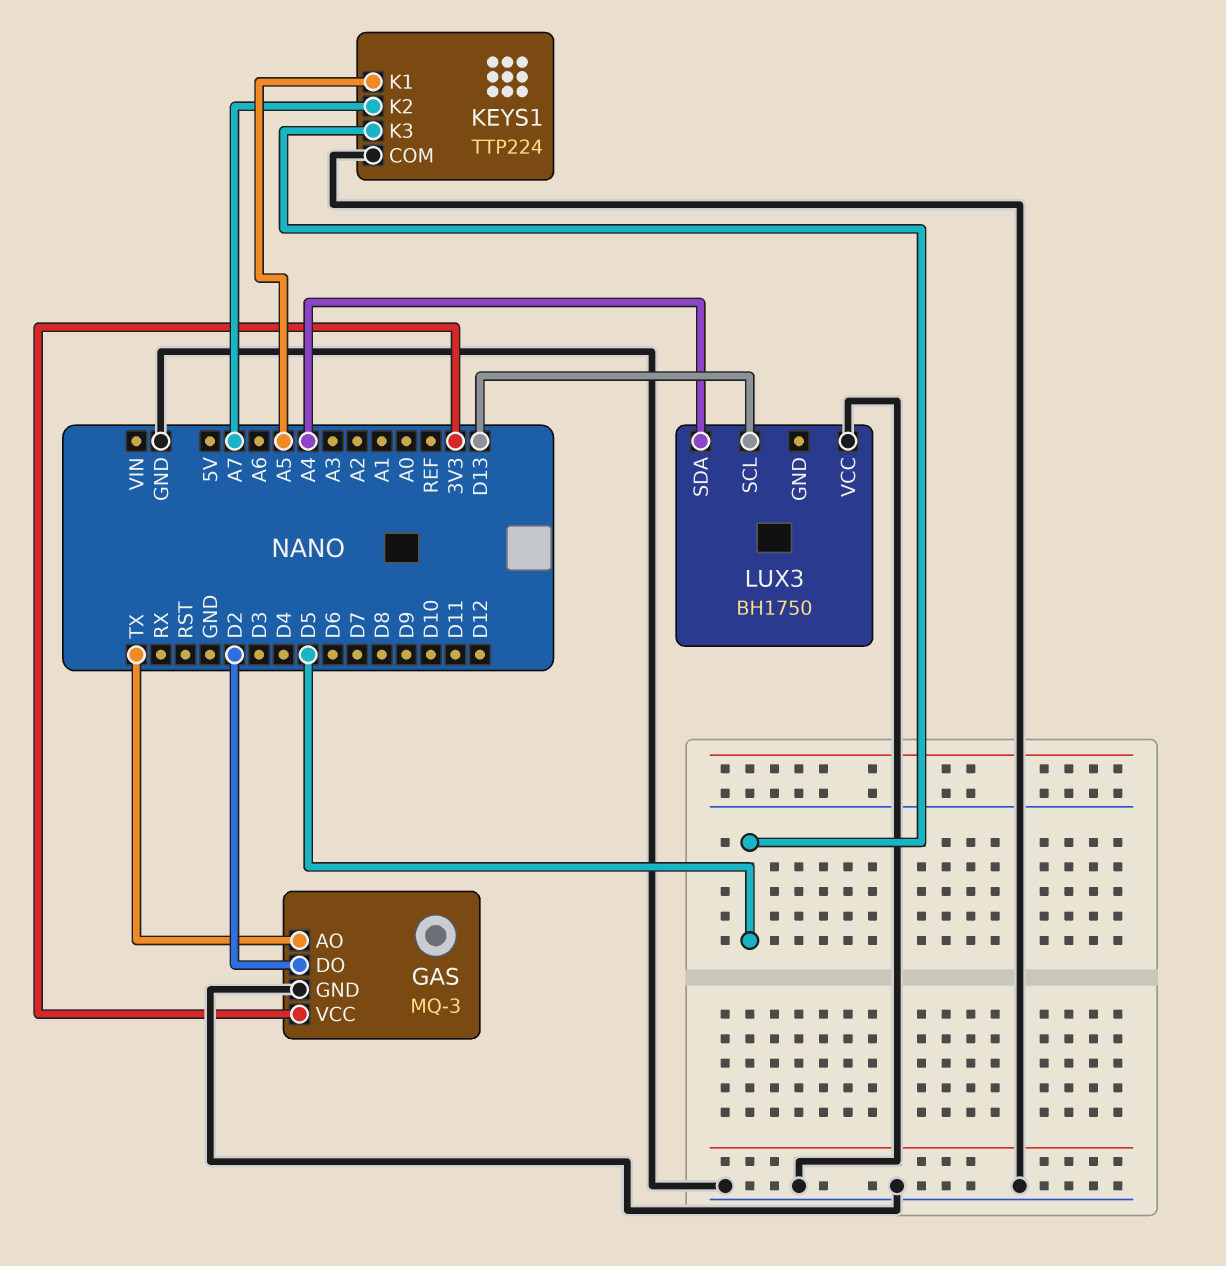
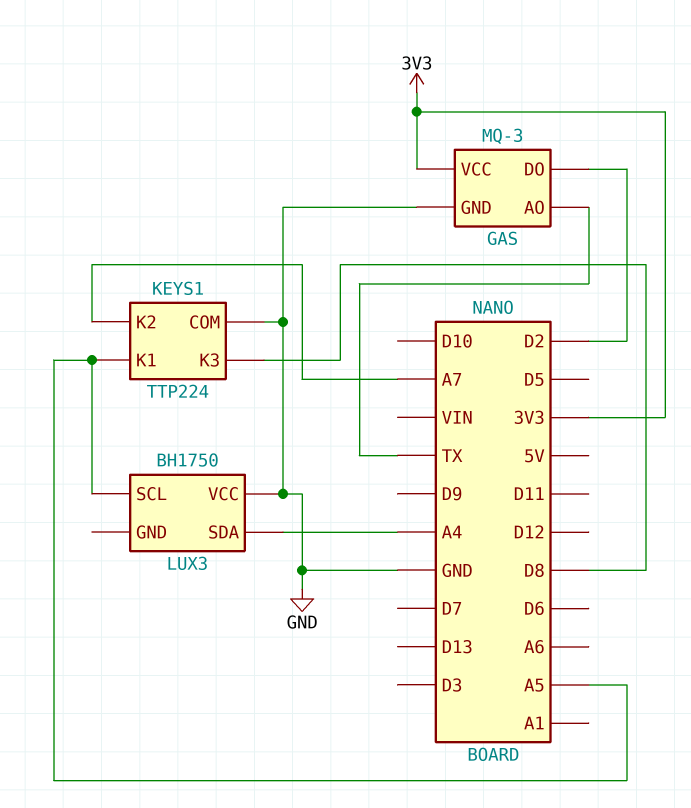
KEYS1 pin K3: D5 -> D8
LUX3 pin SCL: D13 -> A5

